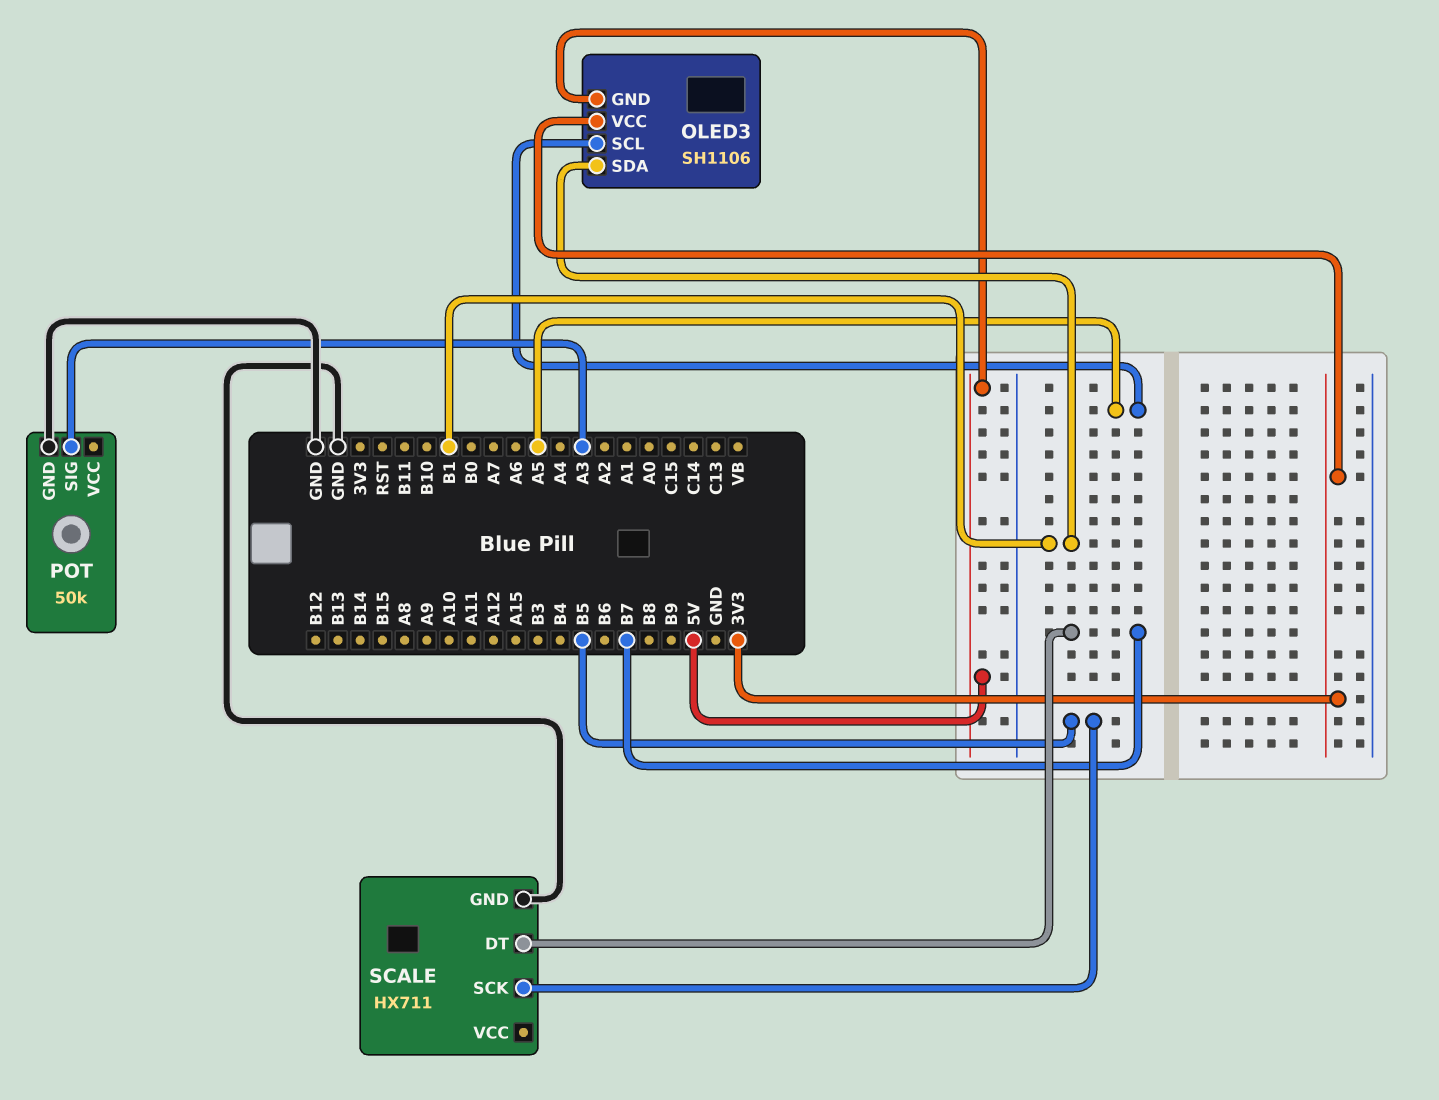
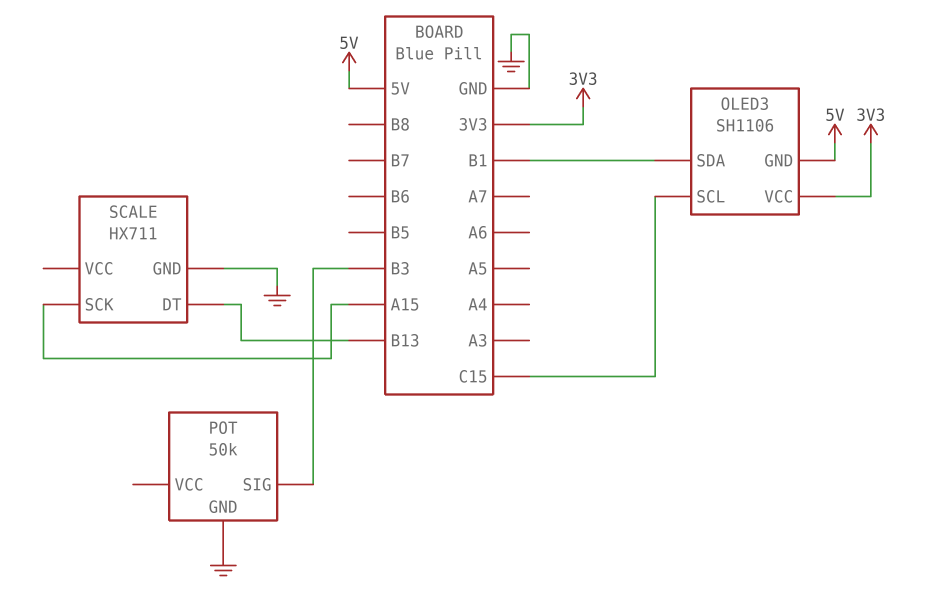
OLED3 pin SCL: A5 -> C15
POT pin SIG: A3 -> B3
SCALE pin DT: B7 -> B13
SCALE pin SCK: B5 -> A15

